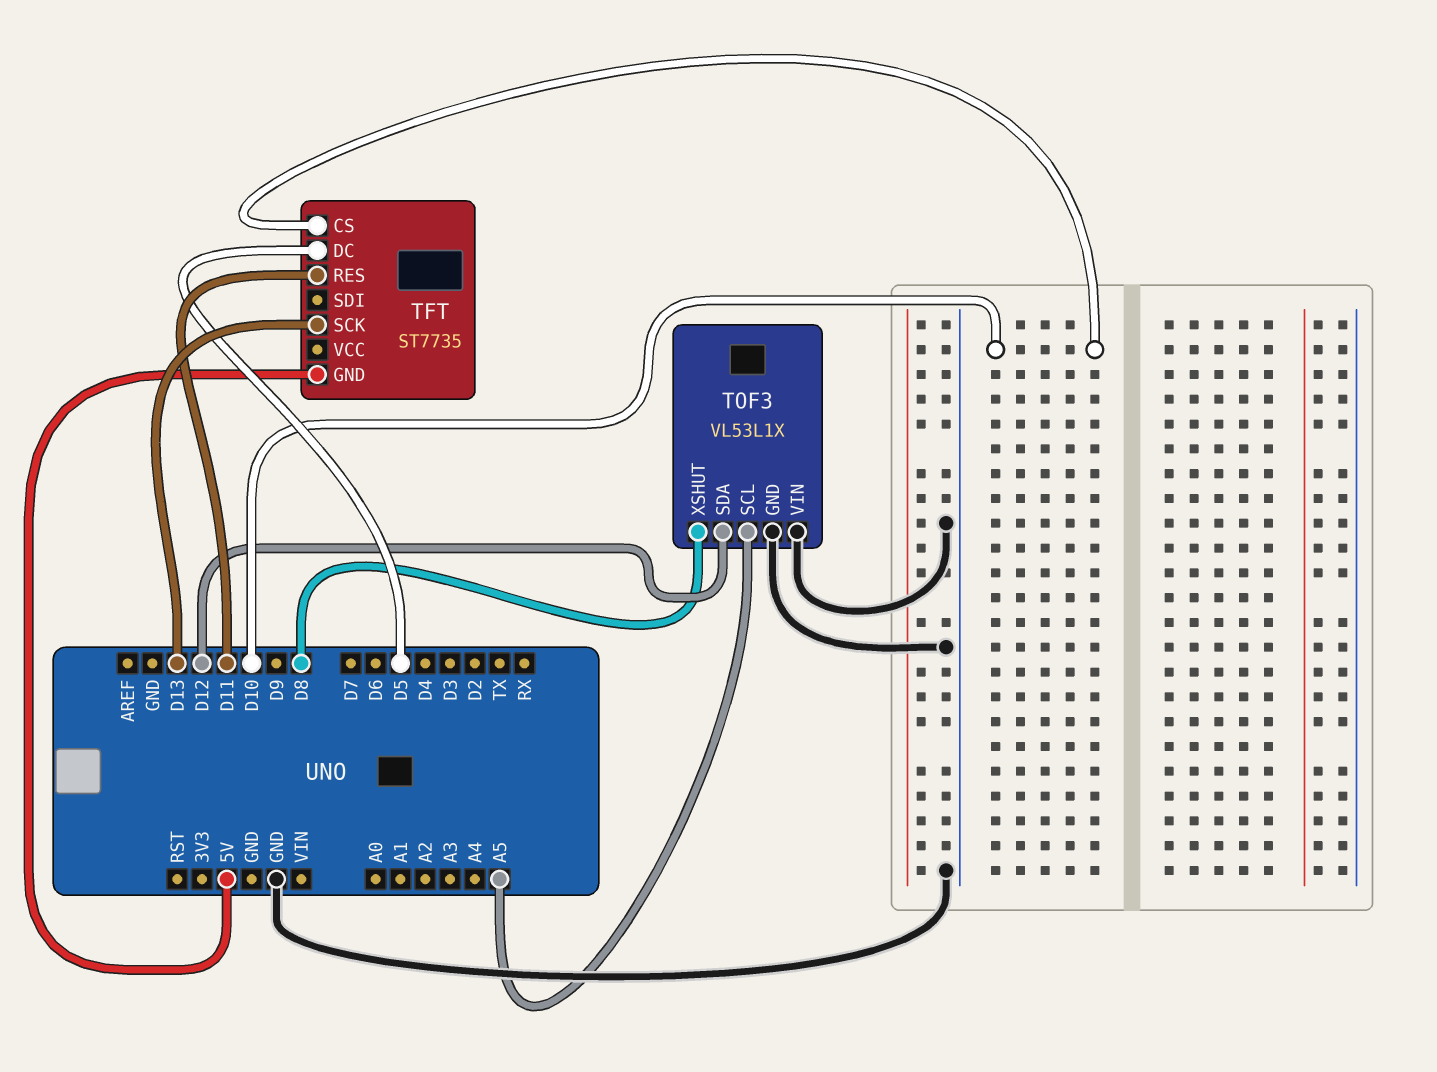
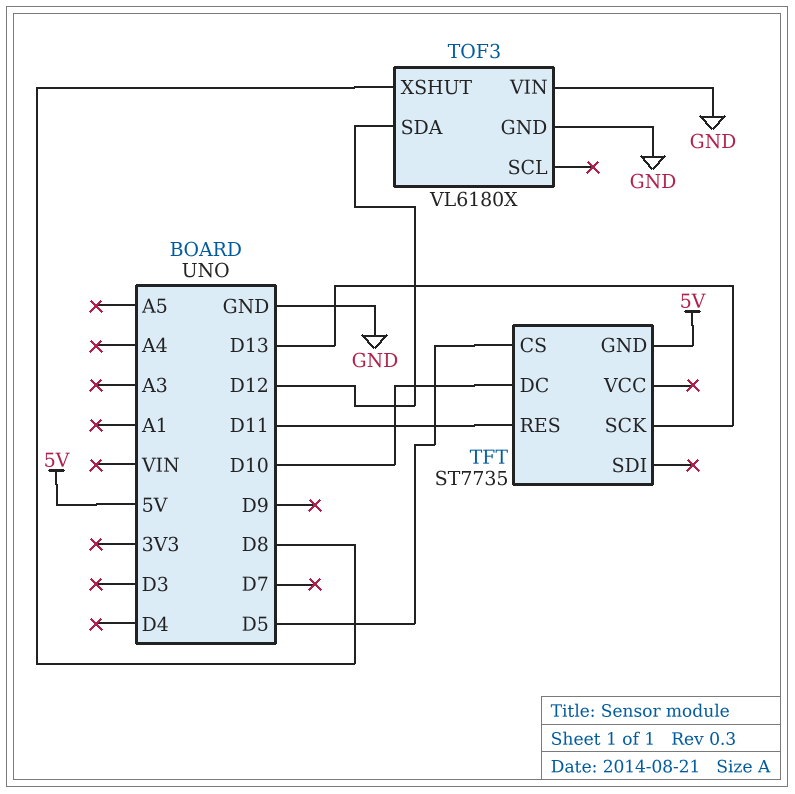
TFT pin CS: D10 -> D5
TFT pin DC: D5 -> D10
TOF3: VL53L1X -> VL6180X
TOF3 pin SCL: A5 -> none

